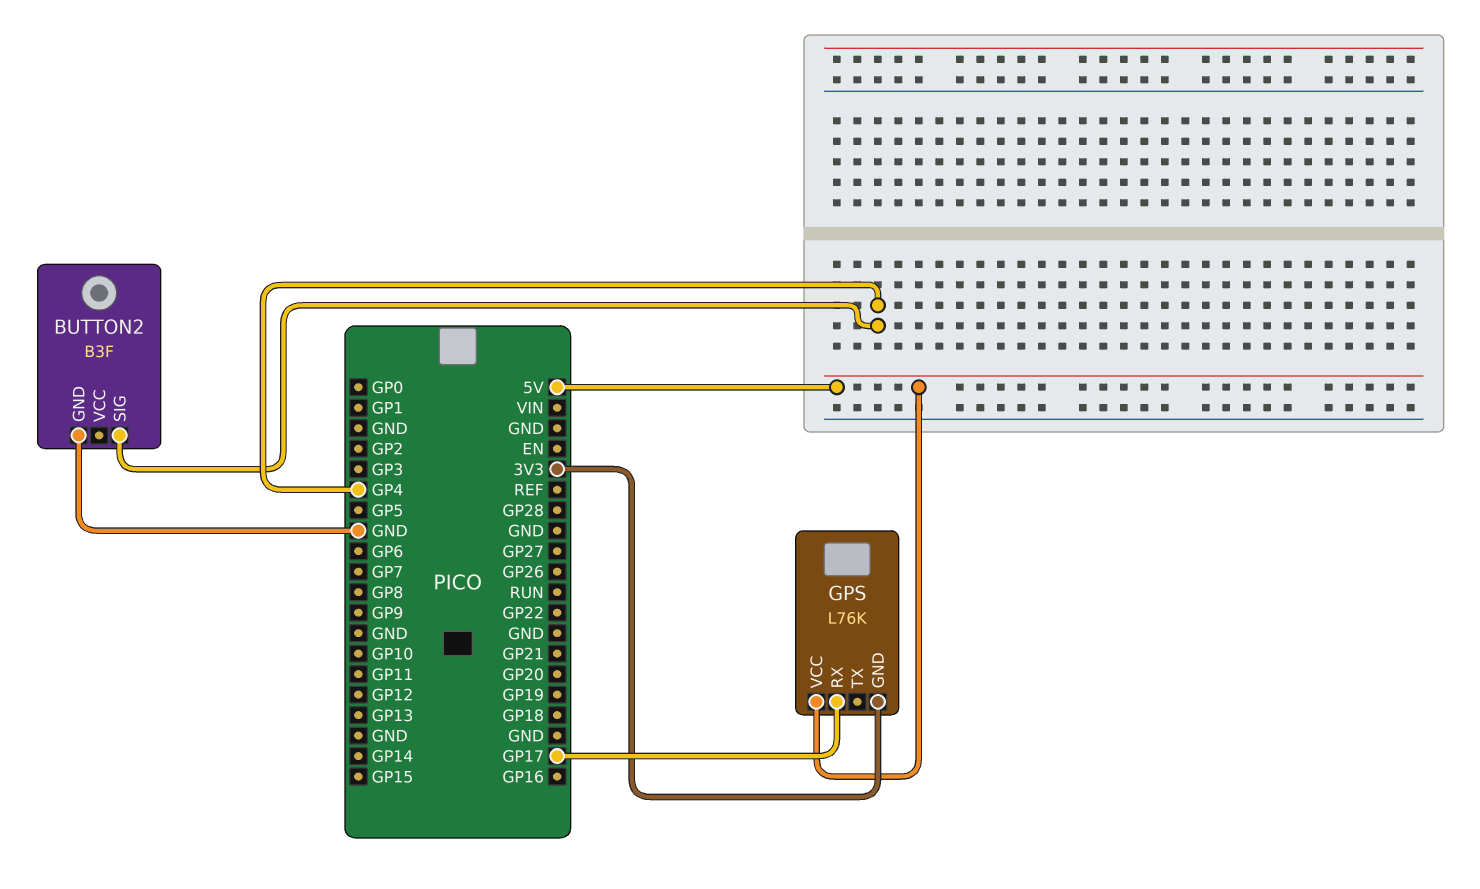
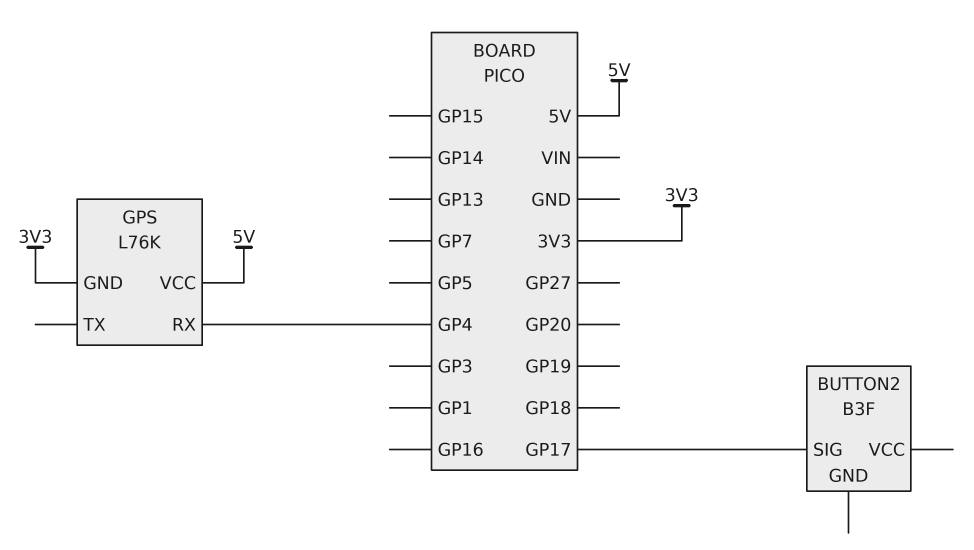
BUTTON2 pin GND: GND -> none
BUTTON2 pin SIG: GP4 -> GP17
GPS pin RX: GP17 -> GP4

